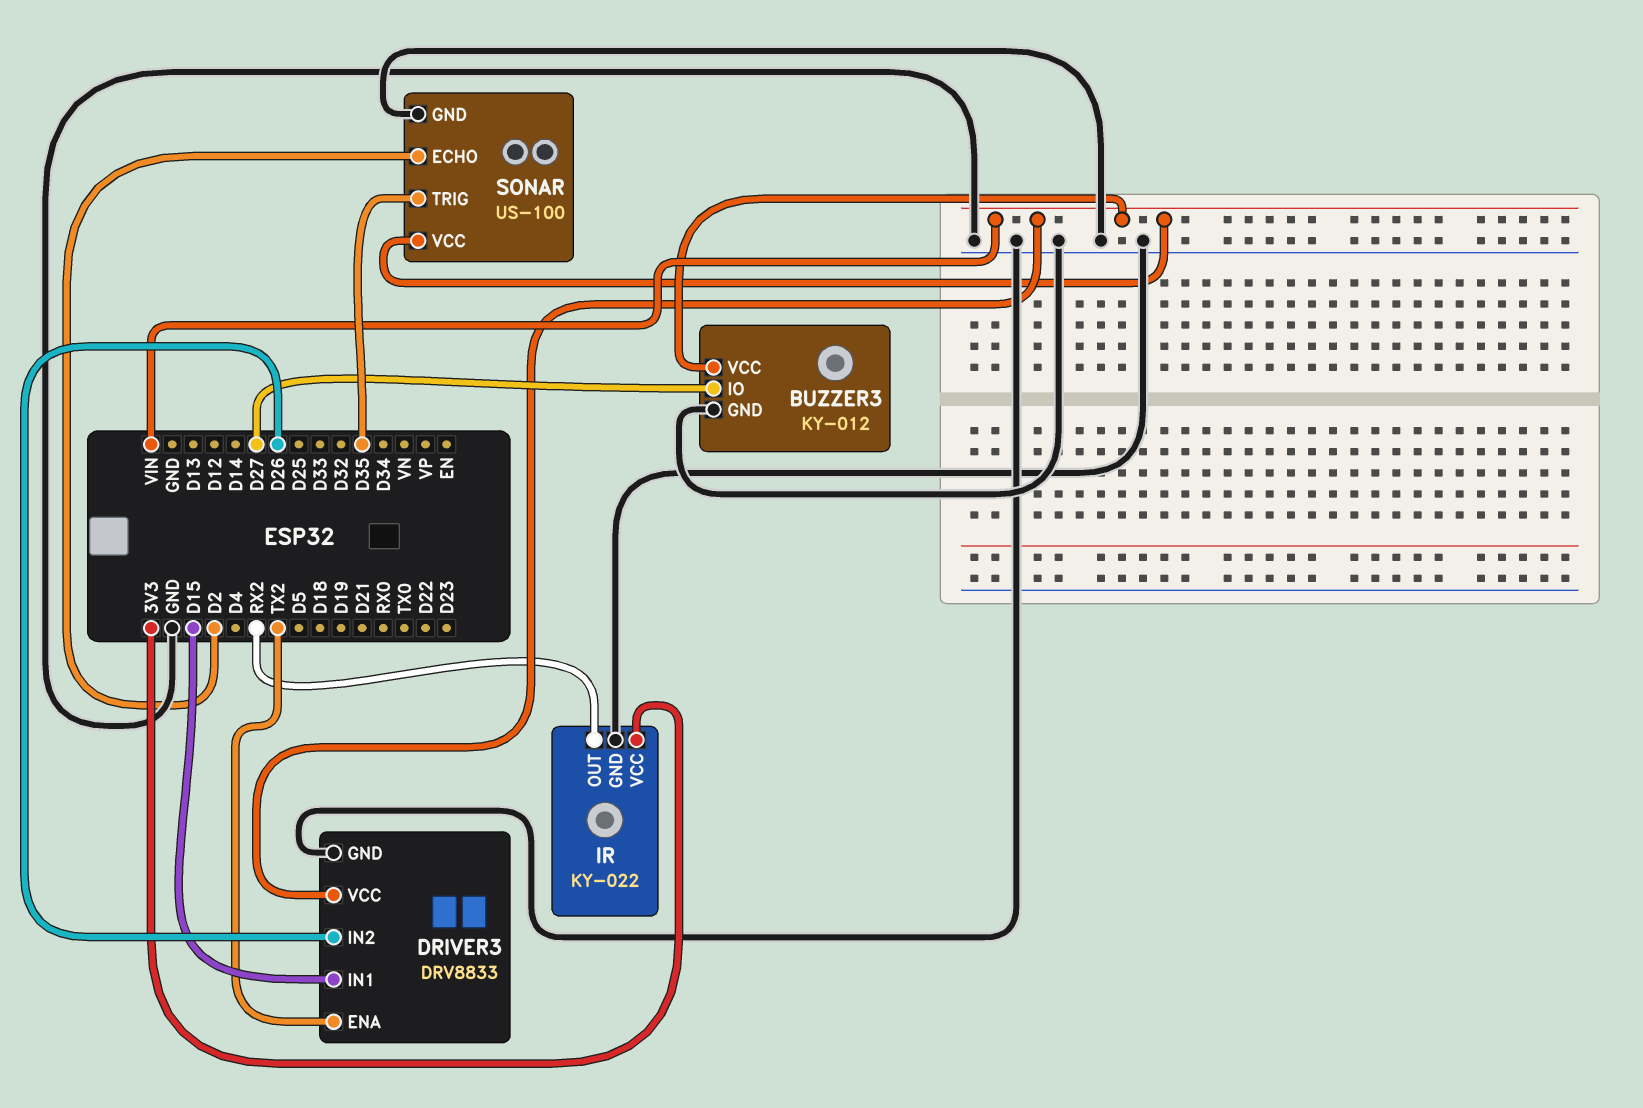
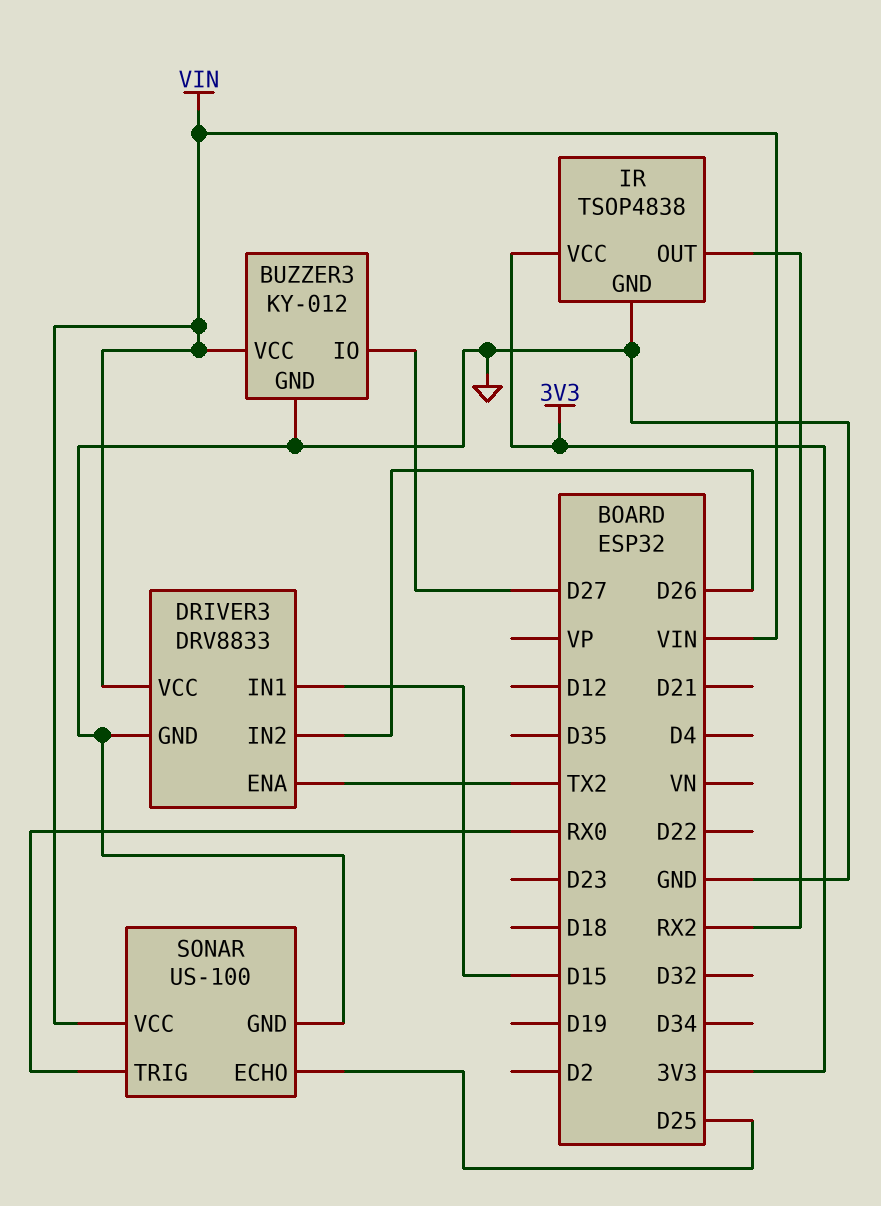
IR: KY-022 -> TSOP4838
SONAR pin ECHO: D2 -> D25
SONAR pin TRIG: D35 -> RX0

